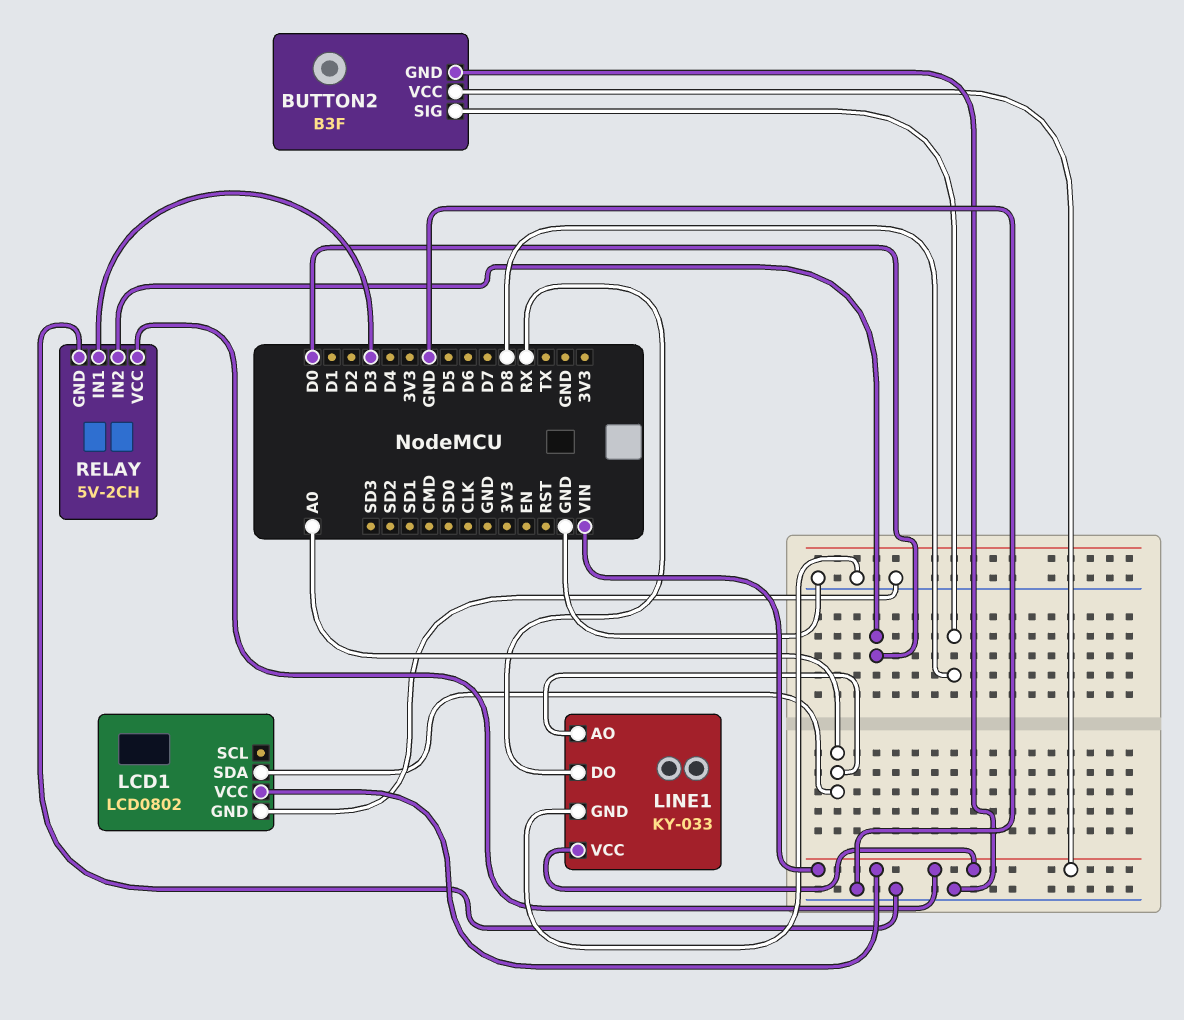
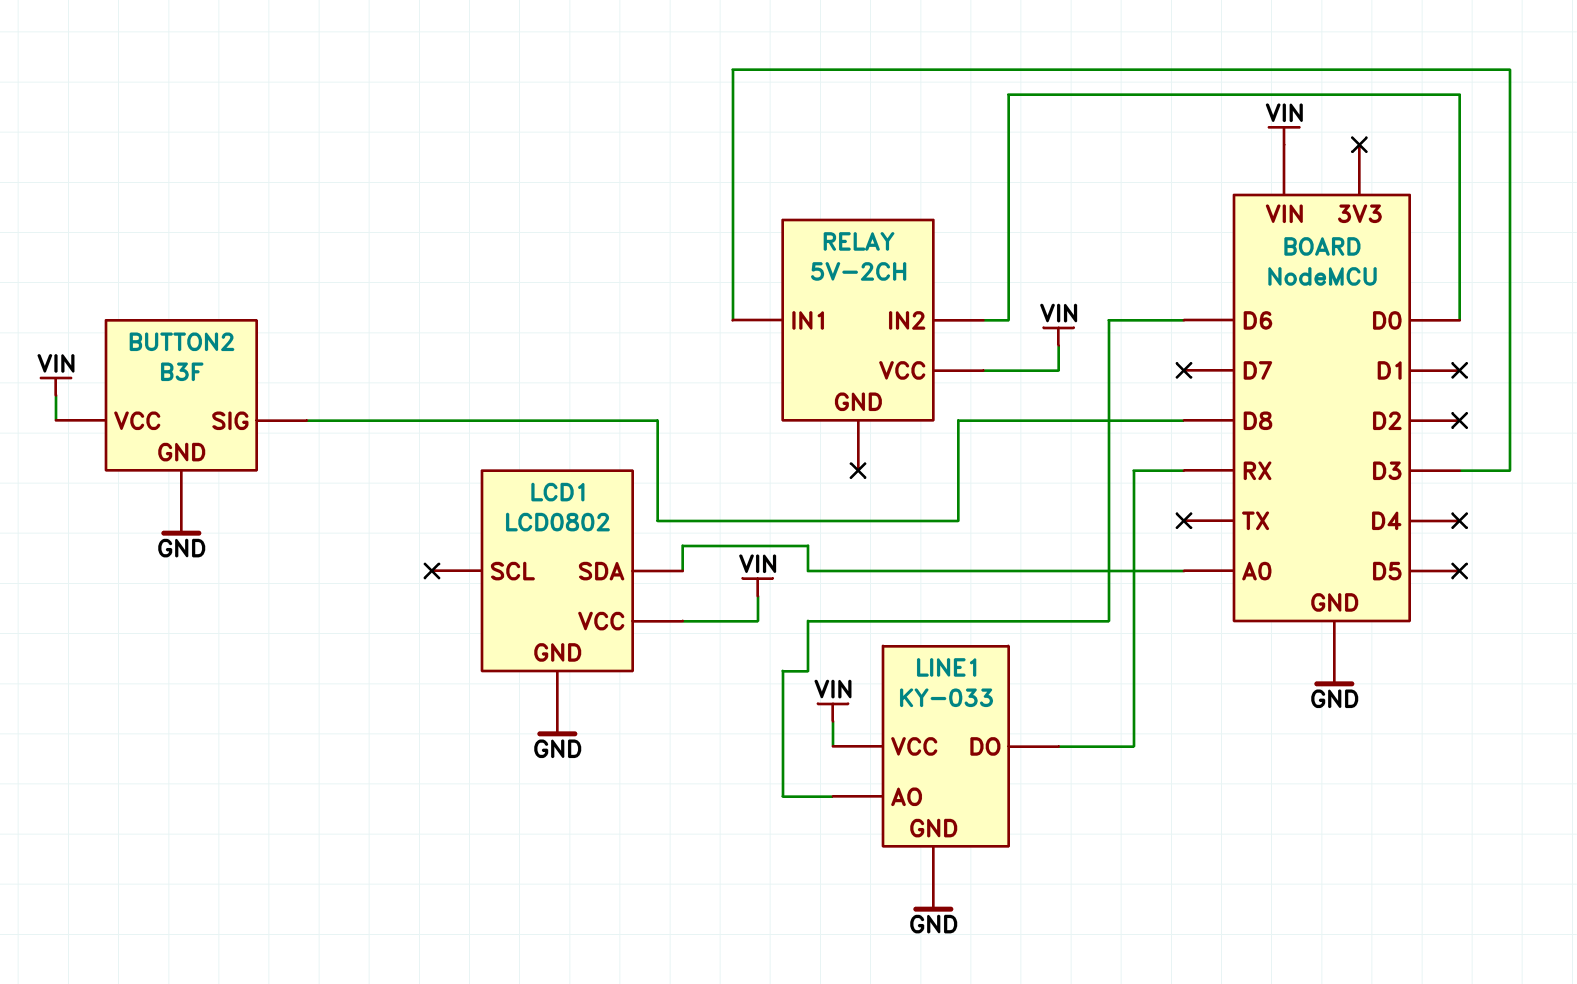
LINE1 pin AO: A0 -> D6
RELAY pin GND: GND -> none

